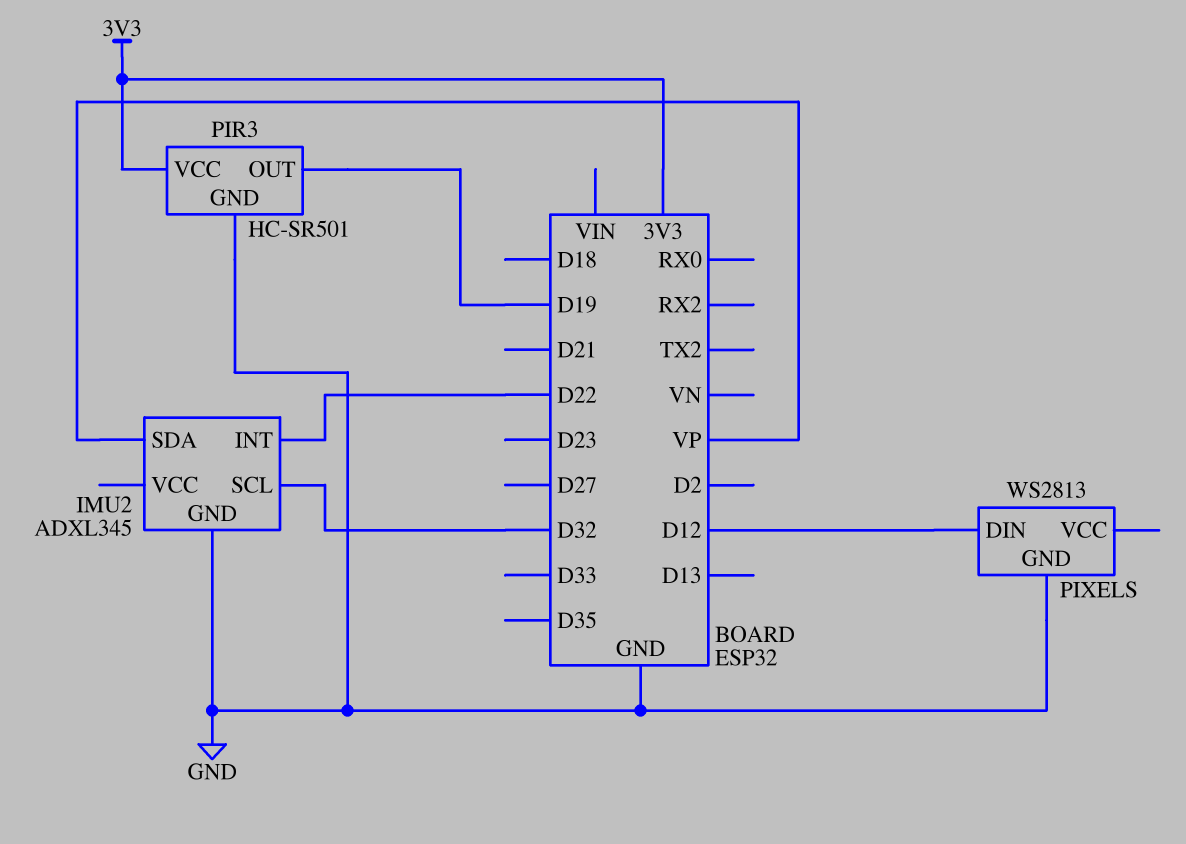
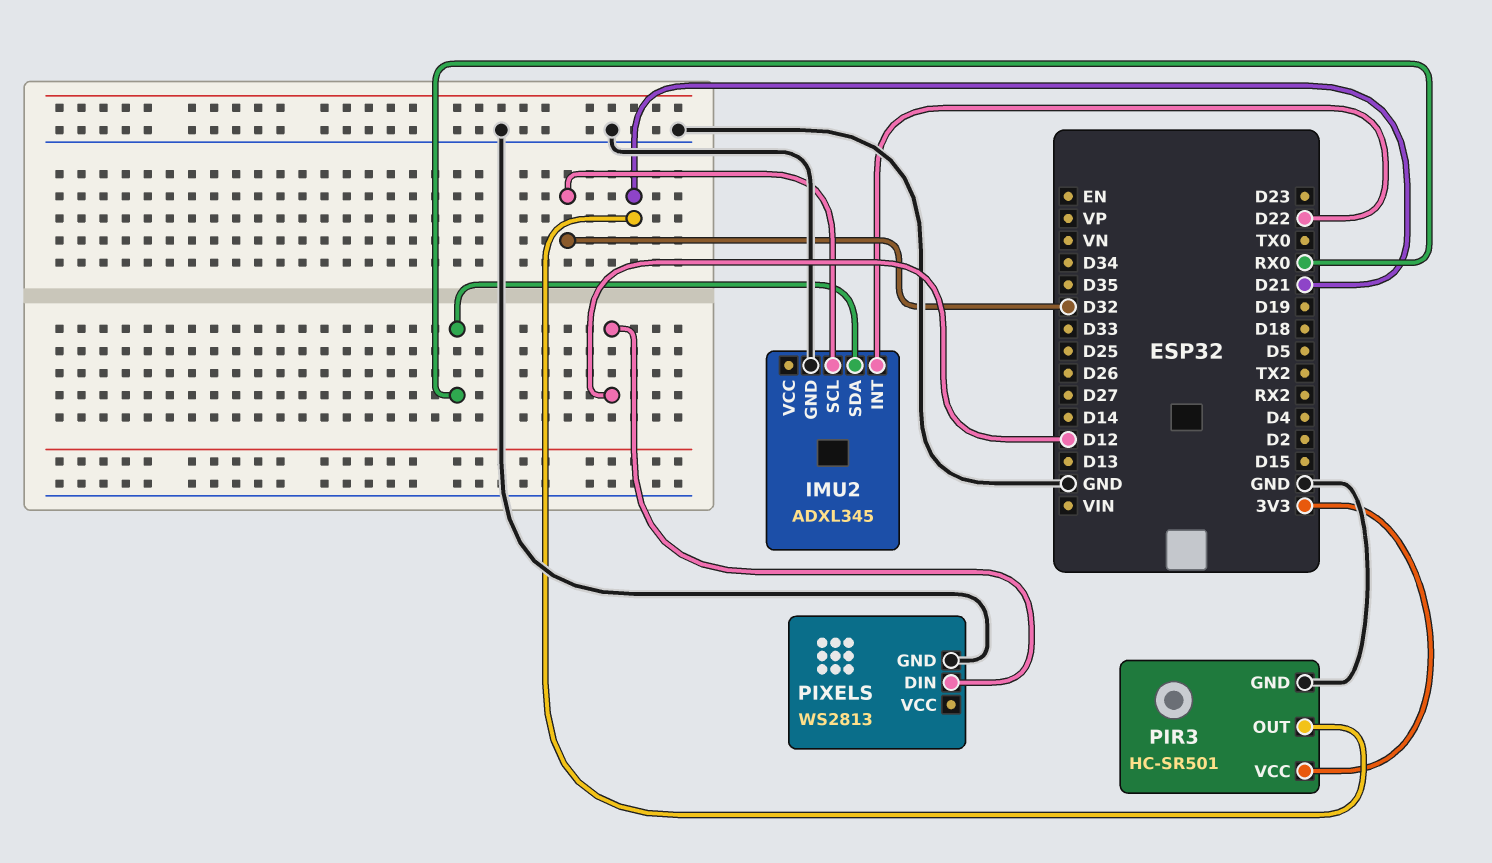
IMU2 pin SDA: VP -> RX0
PIR3 pin OUT: D19 -> D21

